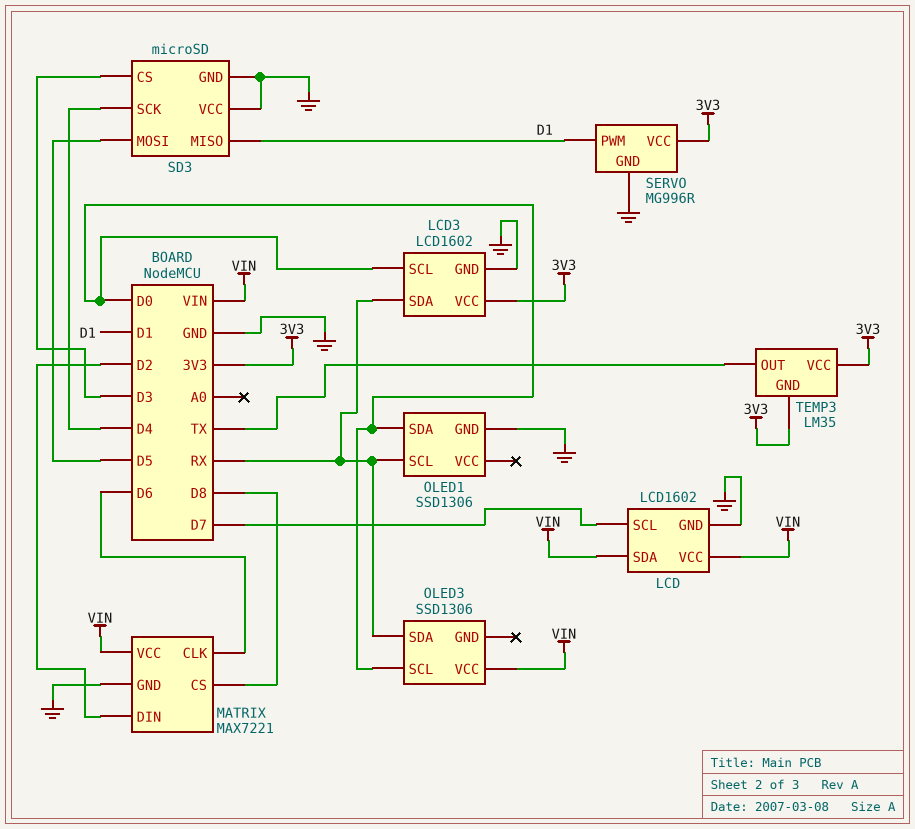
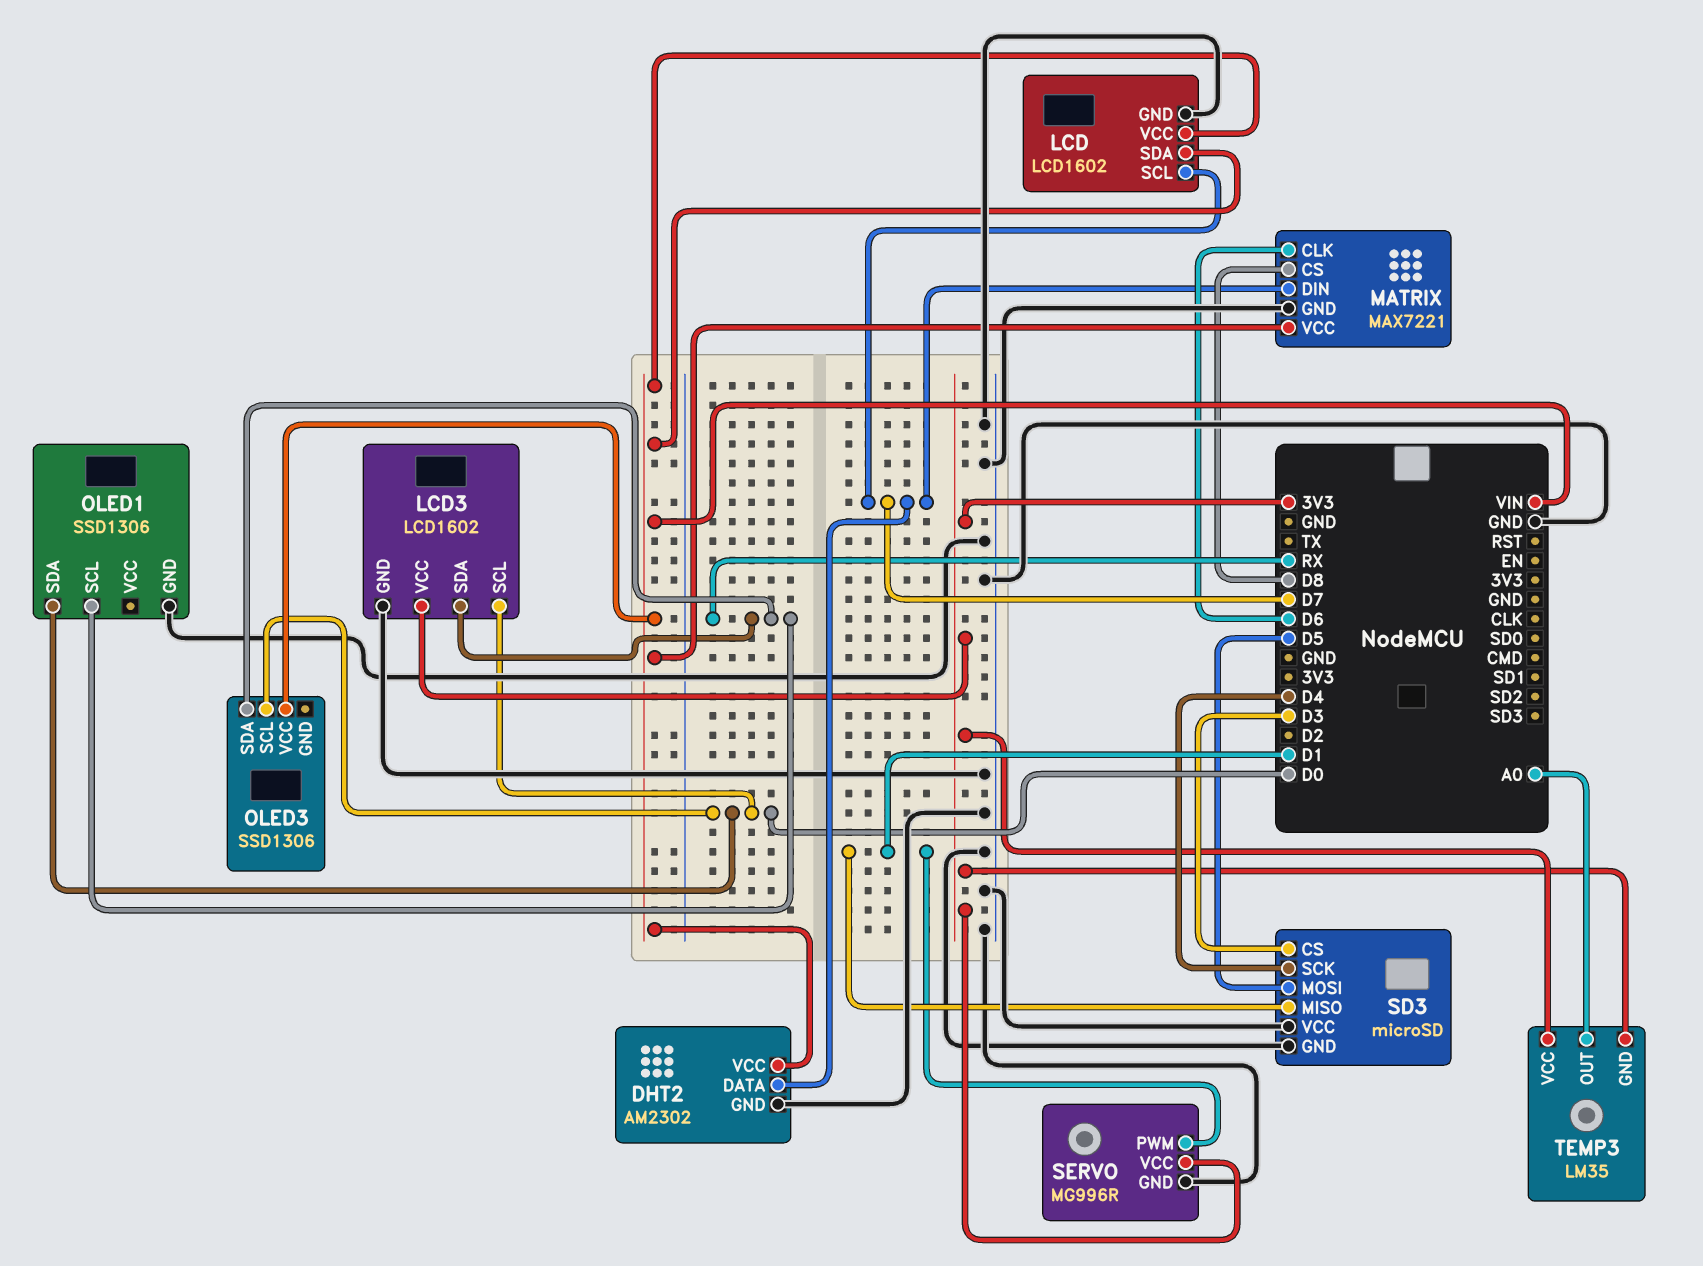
DHT2: none -> AM2302
DHT2 pin DATA: none -> D7
DHT2 pin GND: none -> GND
DHT2 pin VCC: none -> VIN
MATRIX pin DIN: D2 -> D7
TEMP3 pin OUT: TX -> A0

